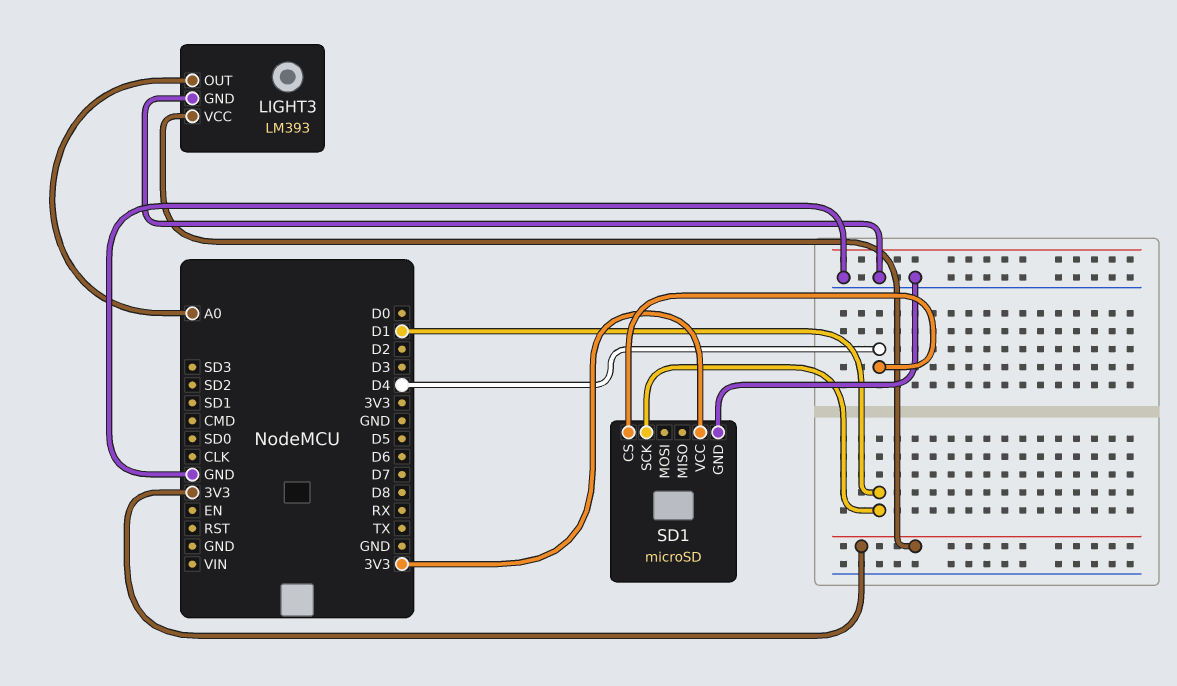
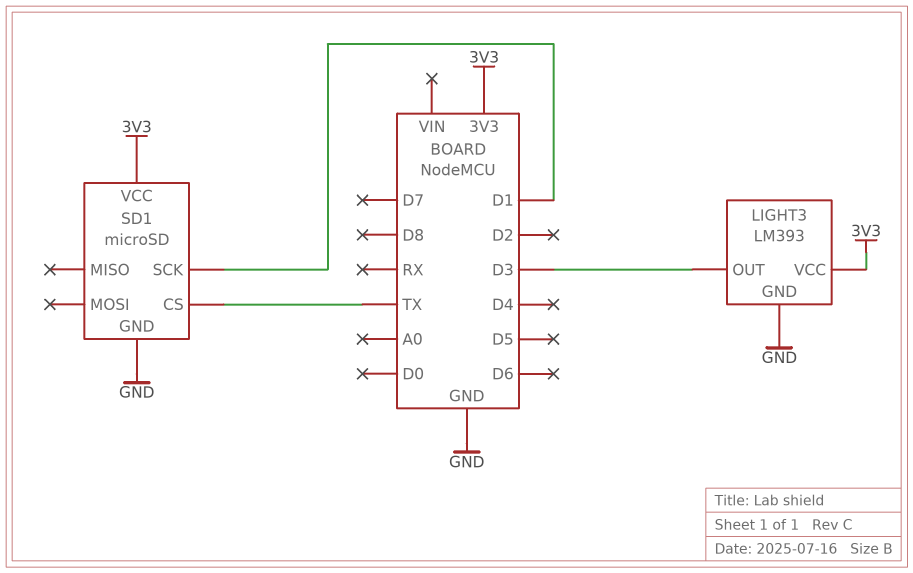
LIGHT3 pin OUT: A0 -> D3
SD1 pin CS: D4 -> TX

